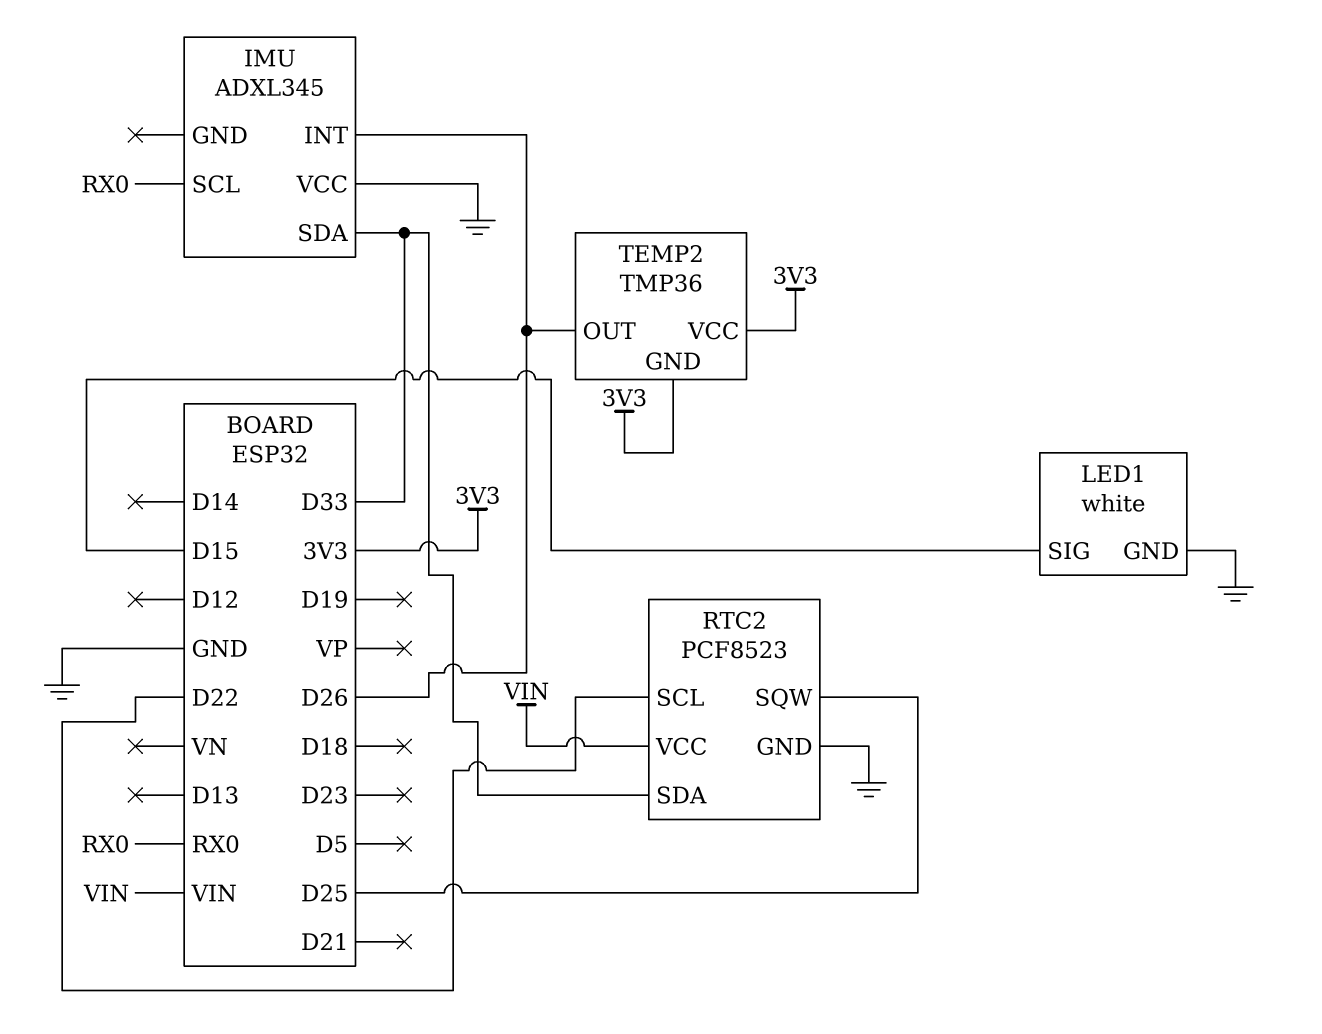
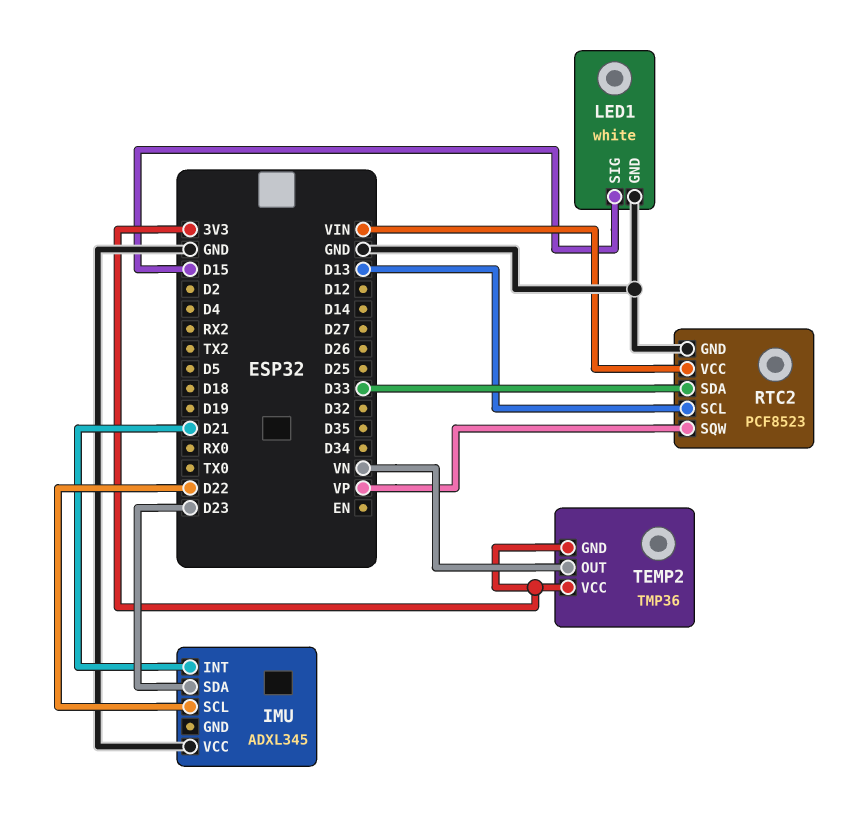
IMU pin INT: D26 -> D21
IMU pin SCL: RX0 -> D22
IMU pin SDA: D33 -> D23
RTC2 pin SCL: D22 -> D13
RTC2 pin SQW: D25 -> VP
TEMP2 pin OUT: D26 -> VN

